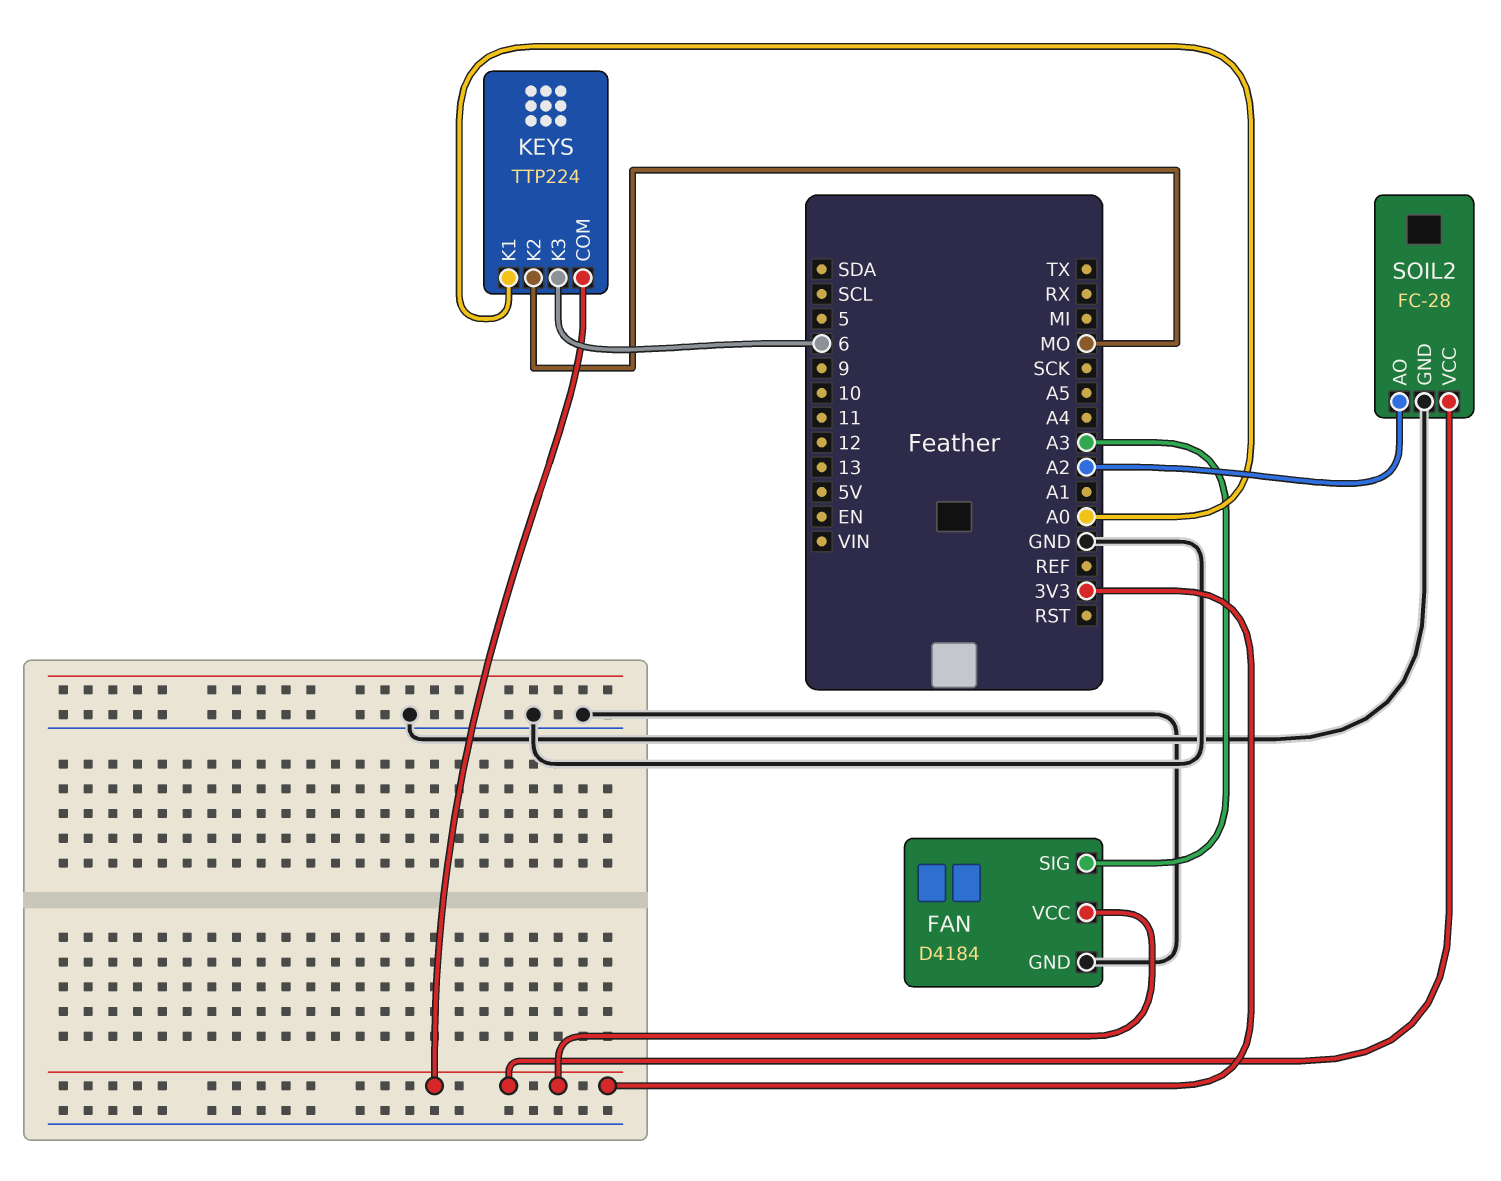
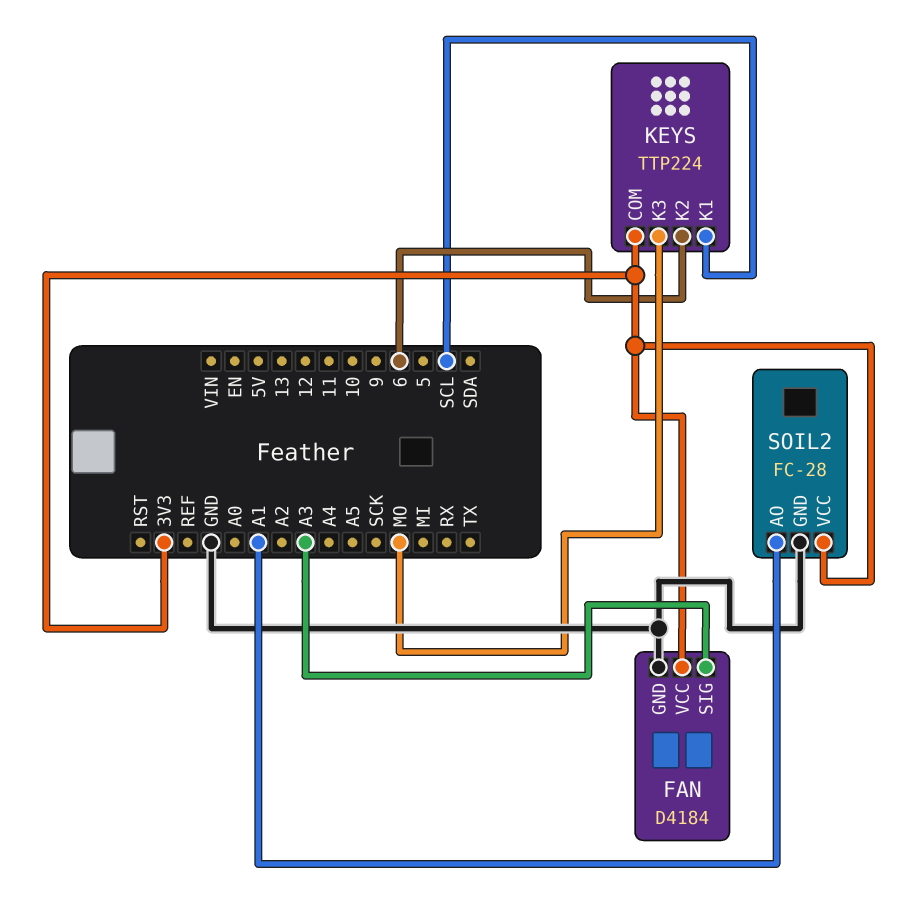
KEYS pin K1: A0 -> SCL
KEYS pin K2: MO -> 6
KEYS pin K3: 6 -> MO
SOIL2 pin AO: A2 -> A1

